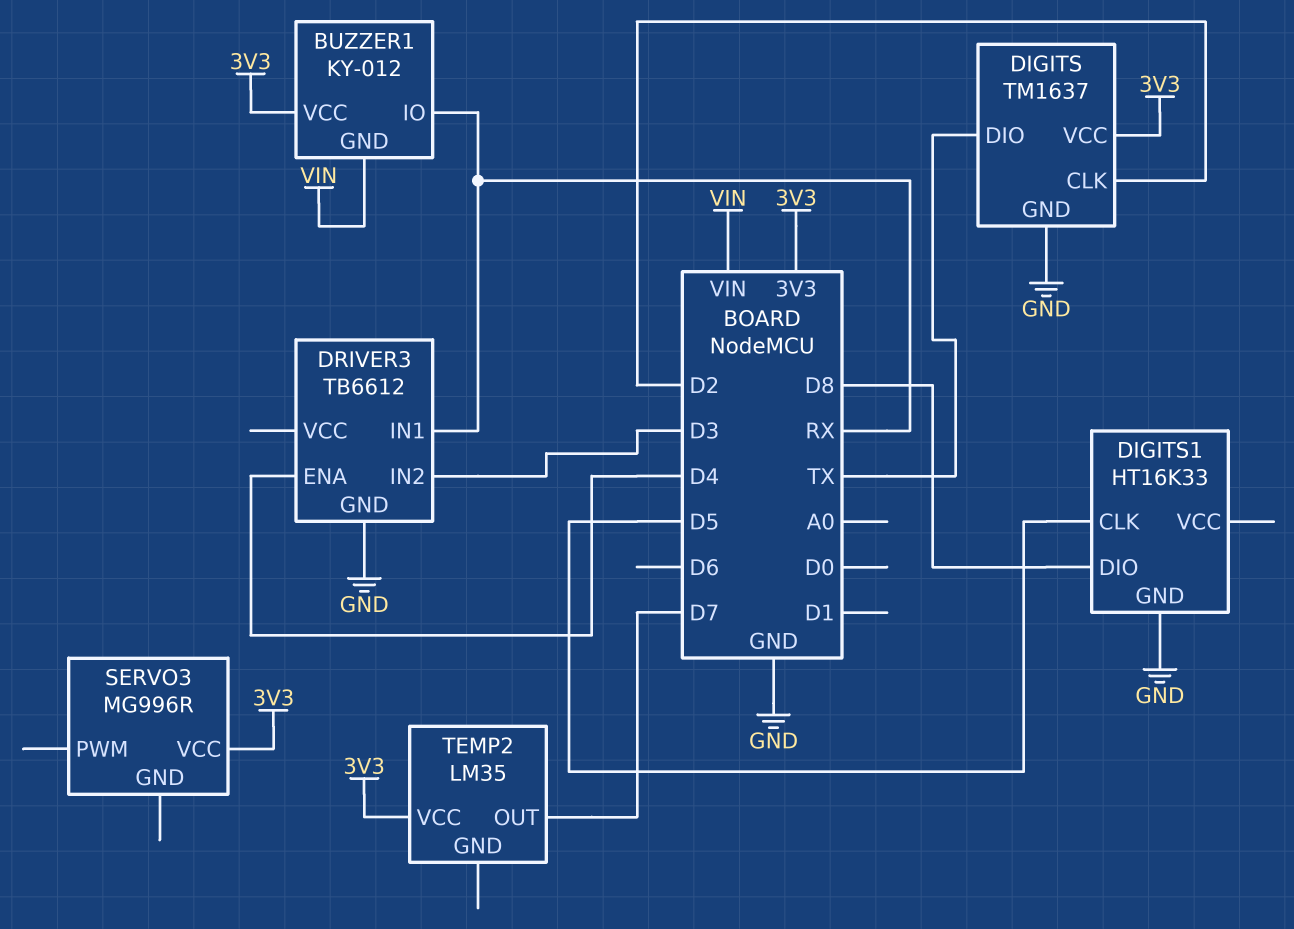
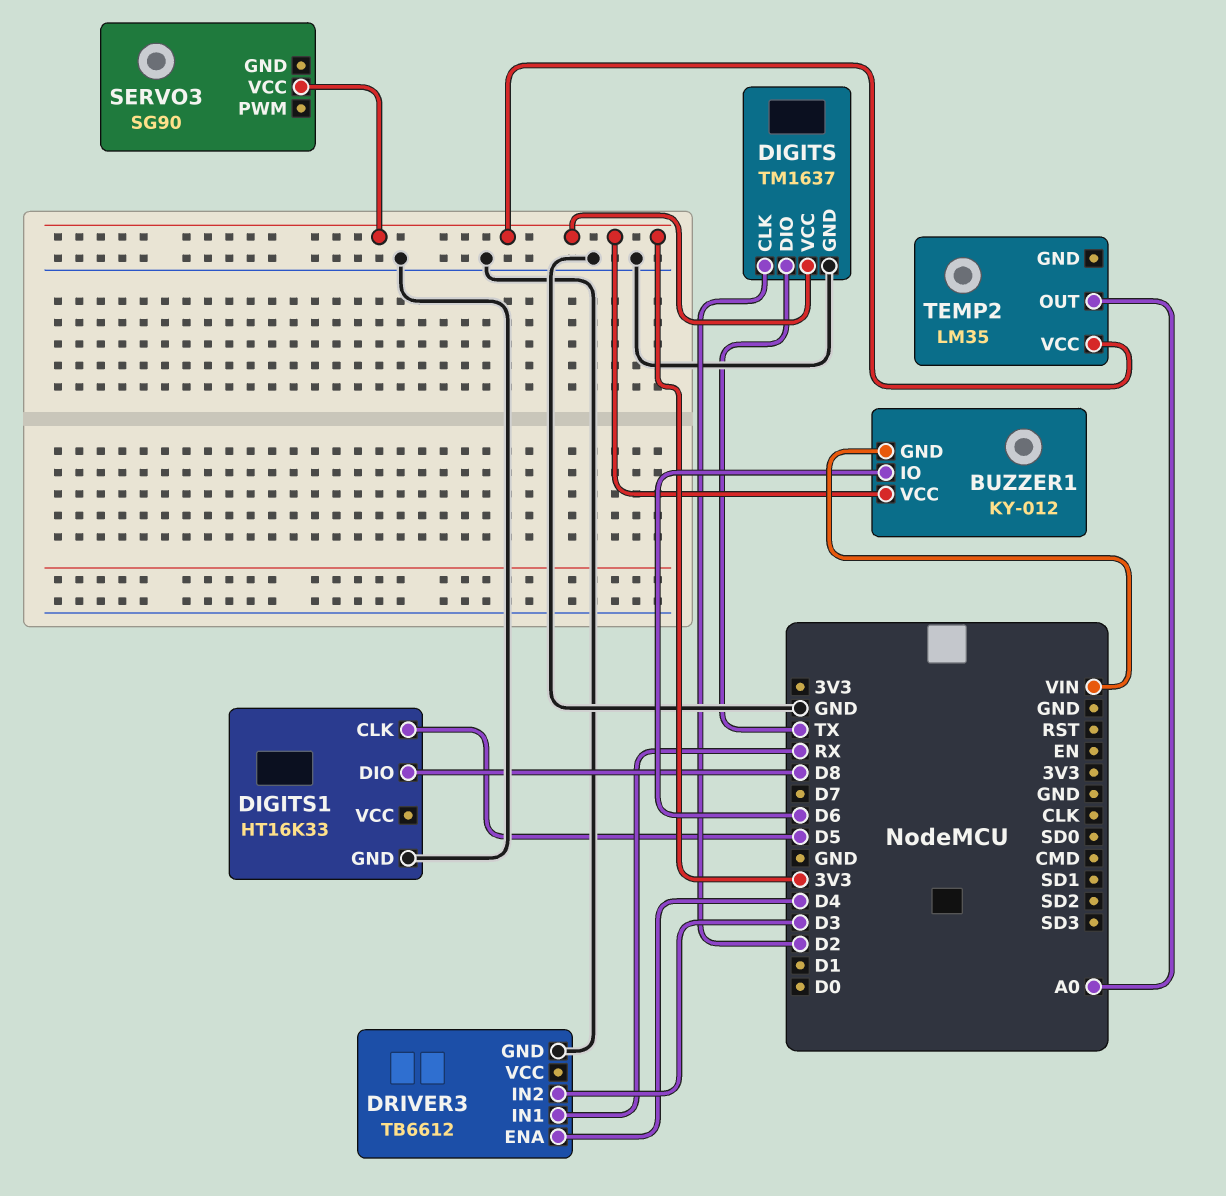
BUZZER1 pin IO: RX -> D6
SERVO3: MG996R -> SG90
TEMP2 pin OUT: D7 -> A0

